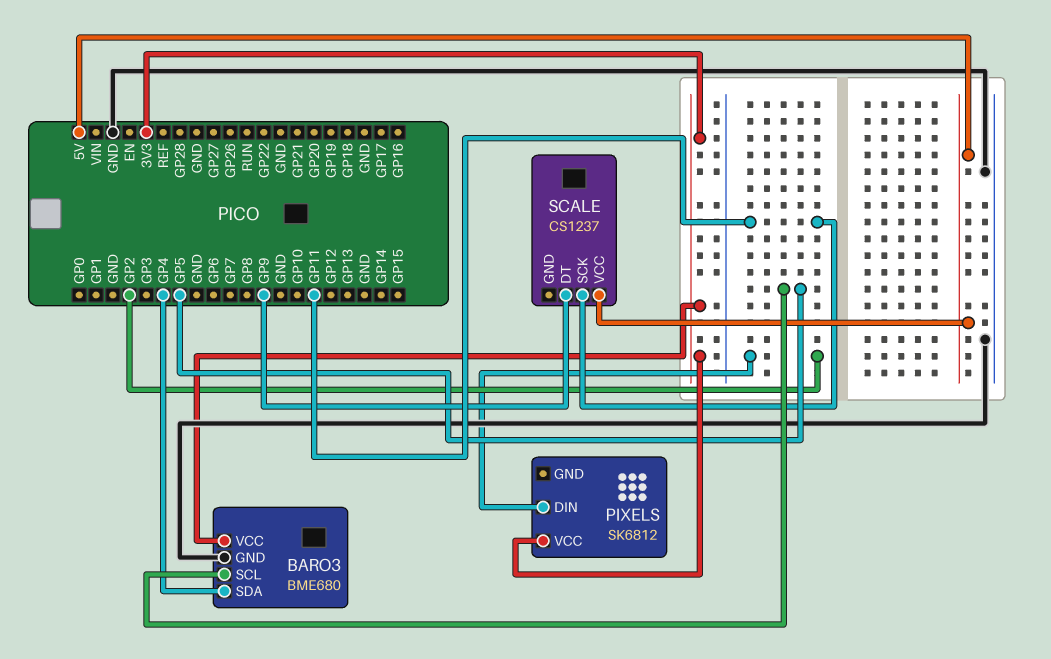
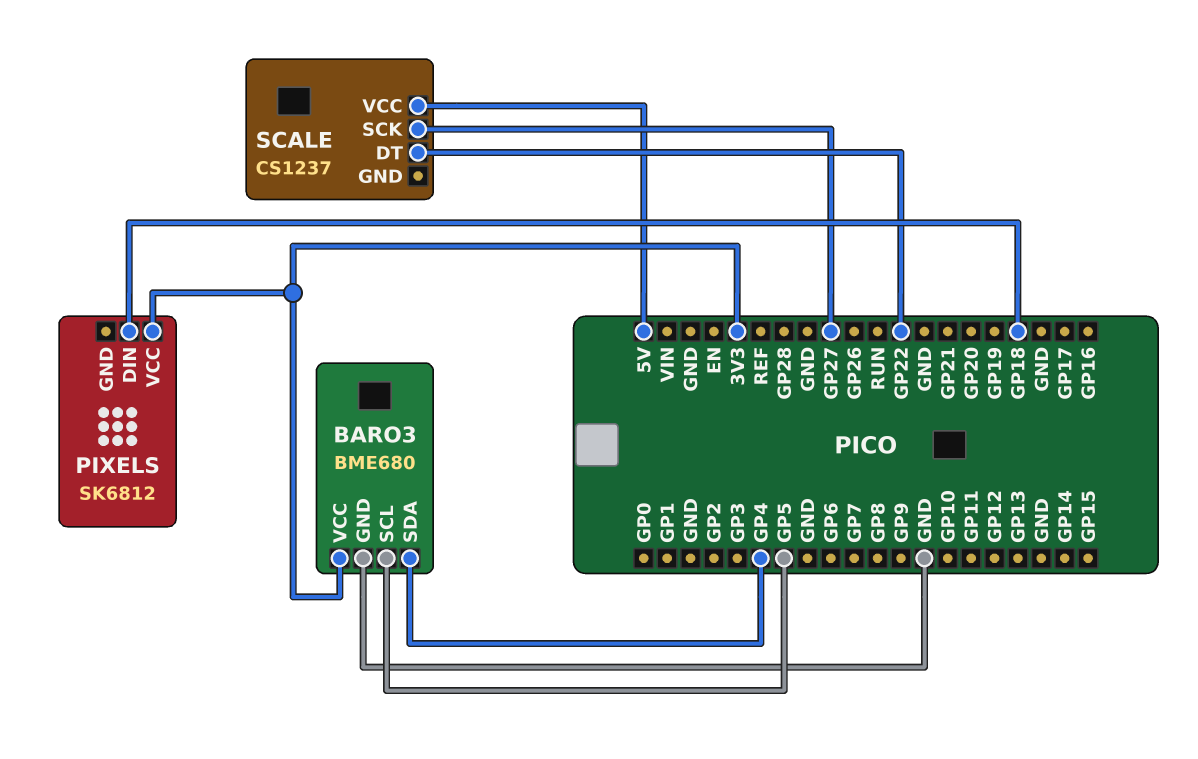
PIXELS pin DIN: GP2 -> GP18
SCALE pin DT: GP9 -> GP22
SCALE pin SCK: GP11 -> GP27

